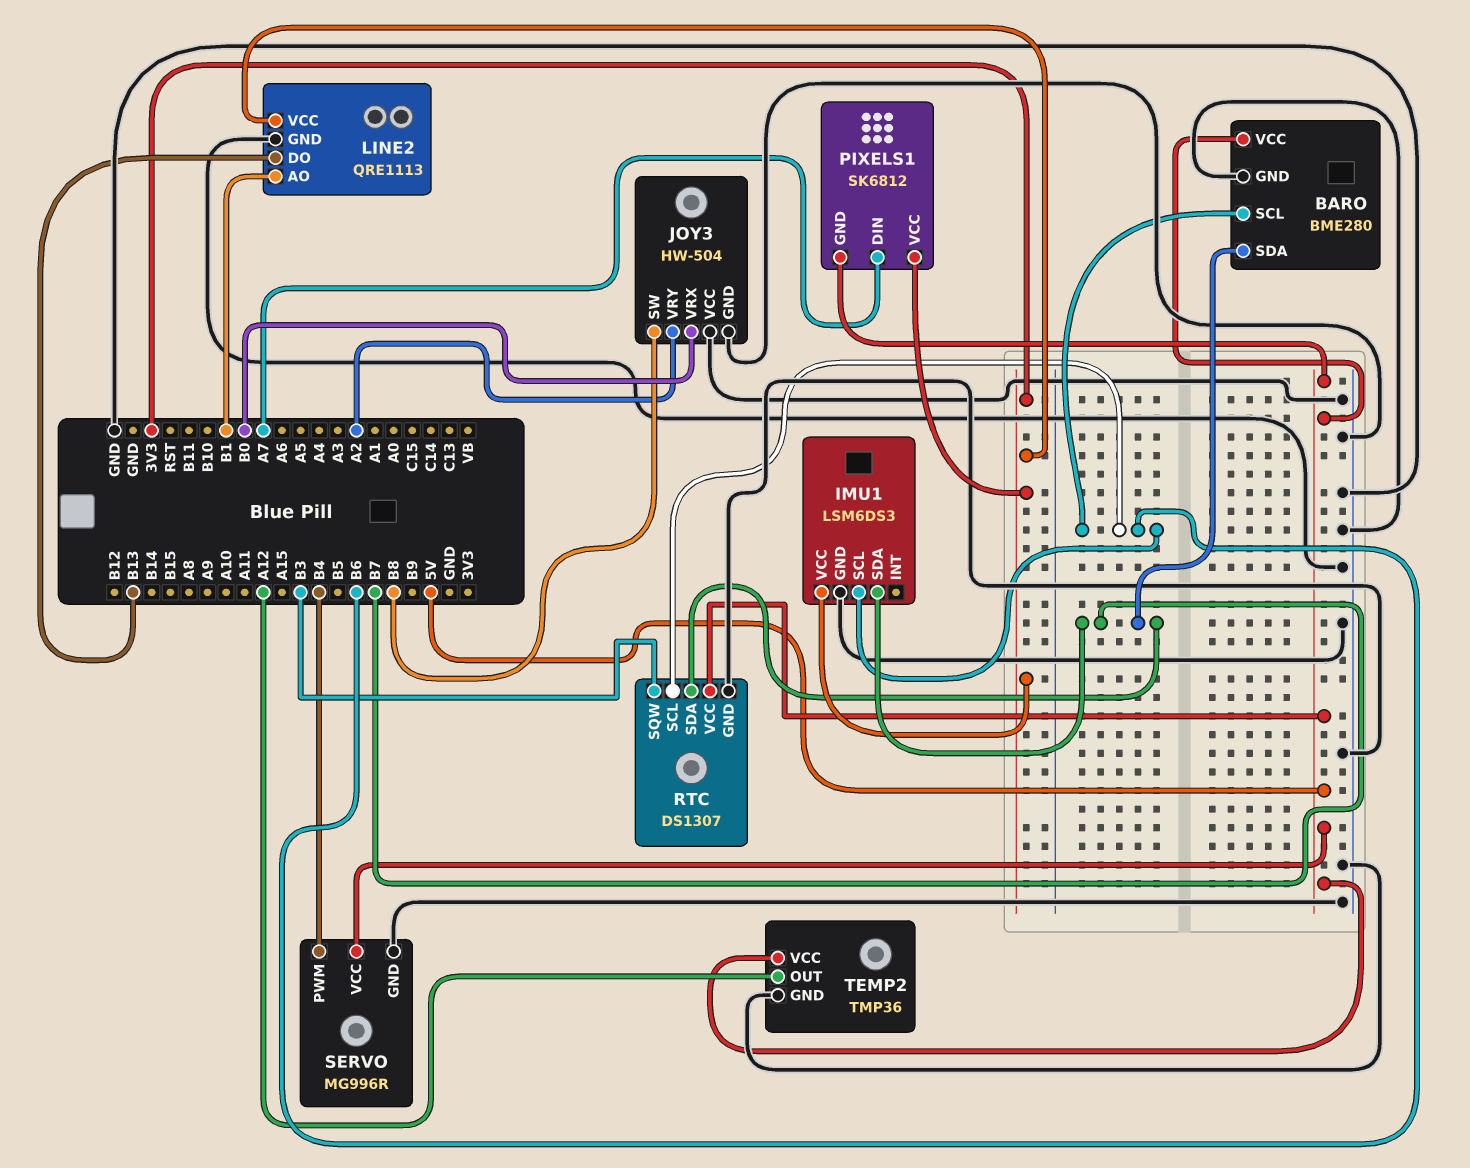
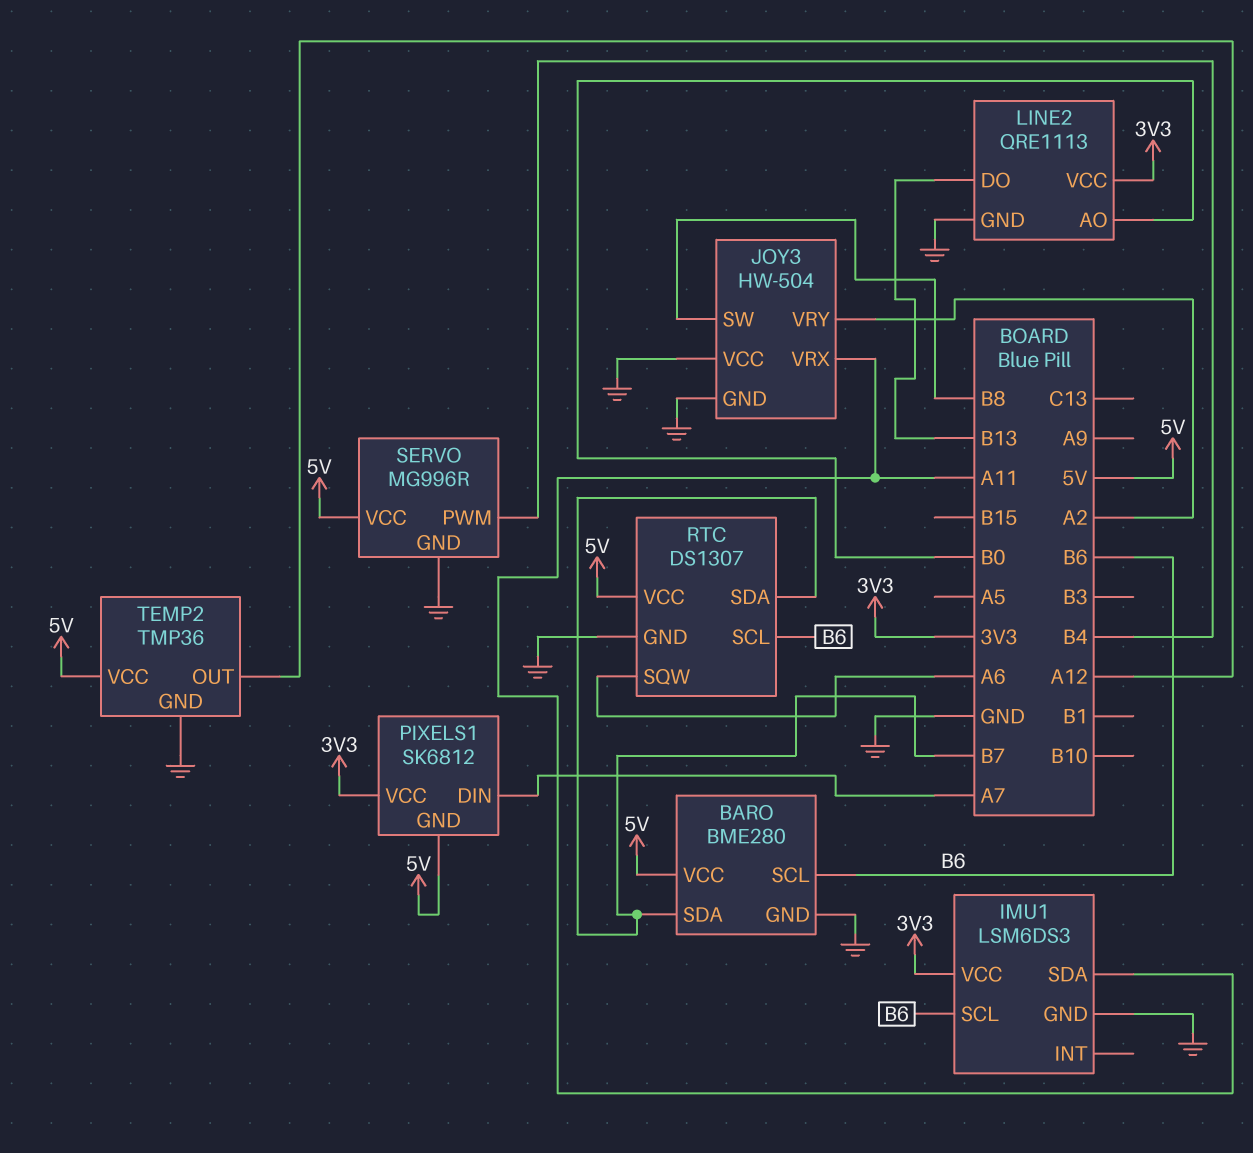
IMU1 pin SDA: B7 -> A11
JOY3 pin VRX: B0 -> A11
LINE2 pin AO: B1 -> B0
RTC pin SQW: B3 -> A6

